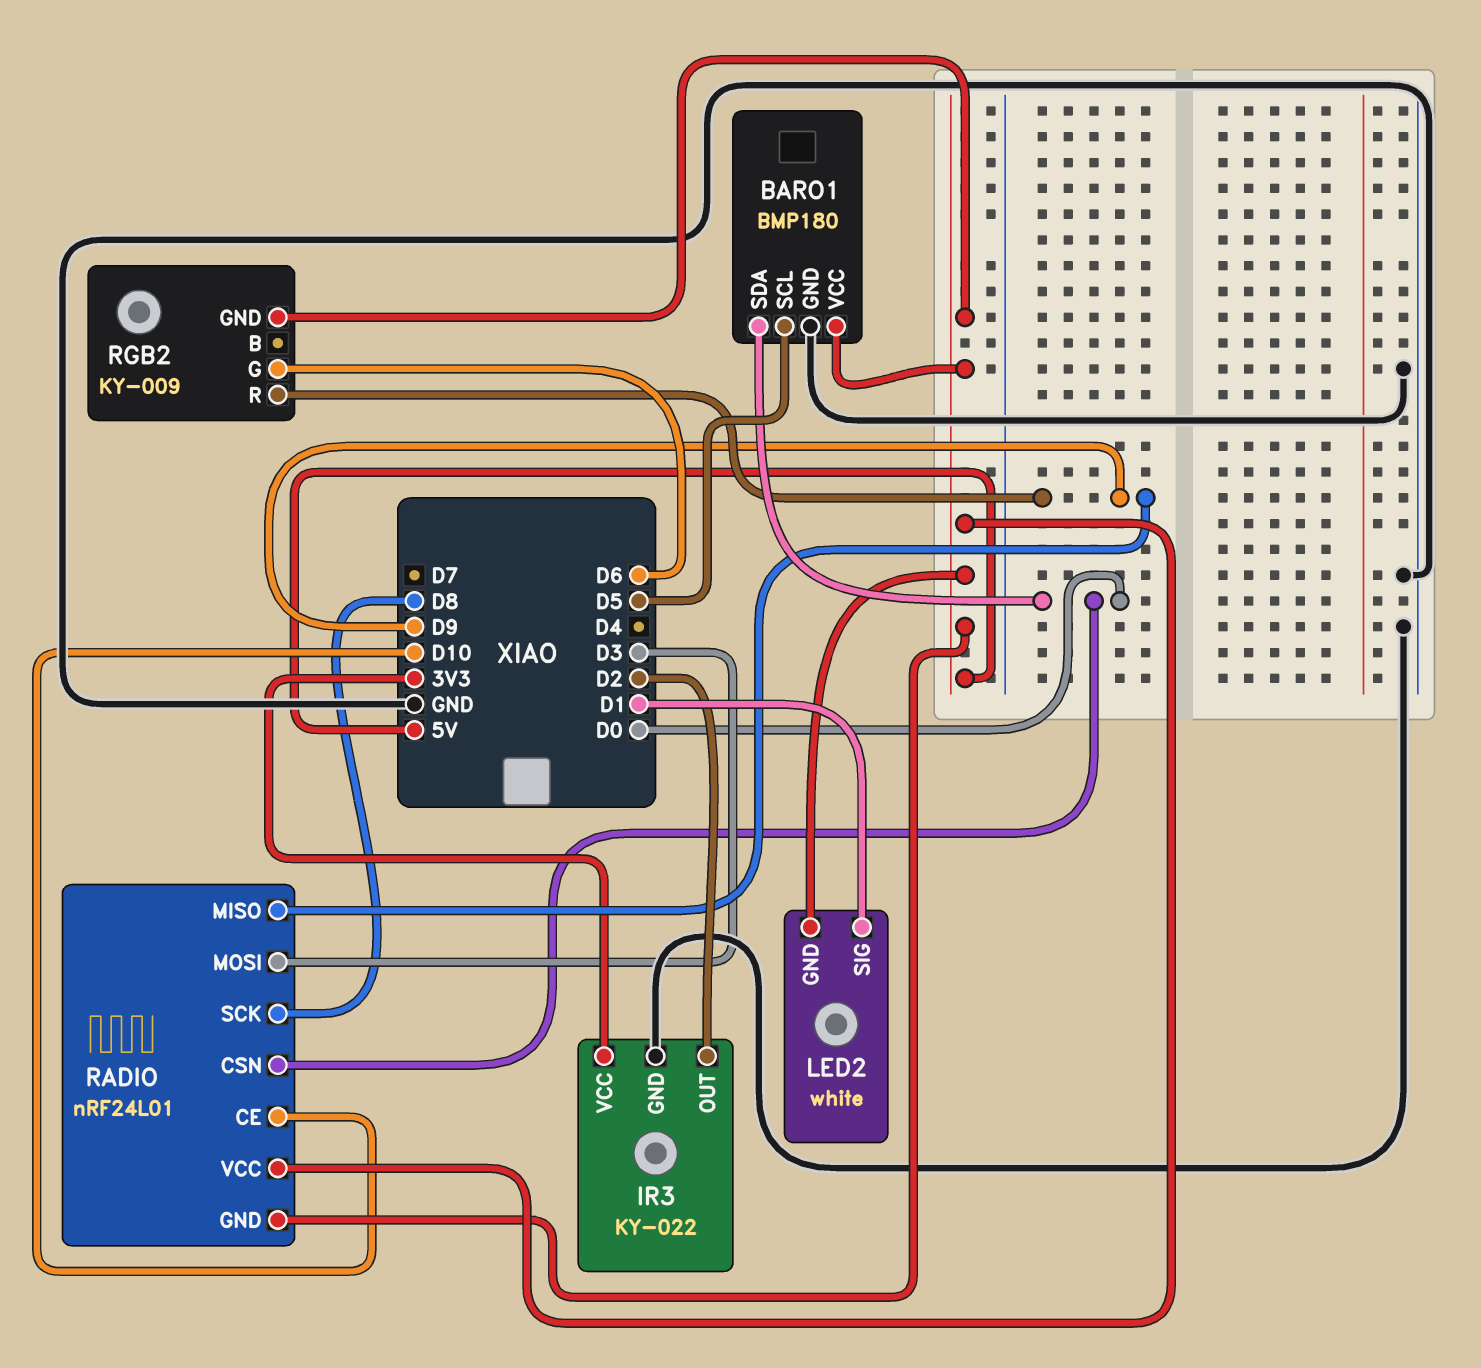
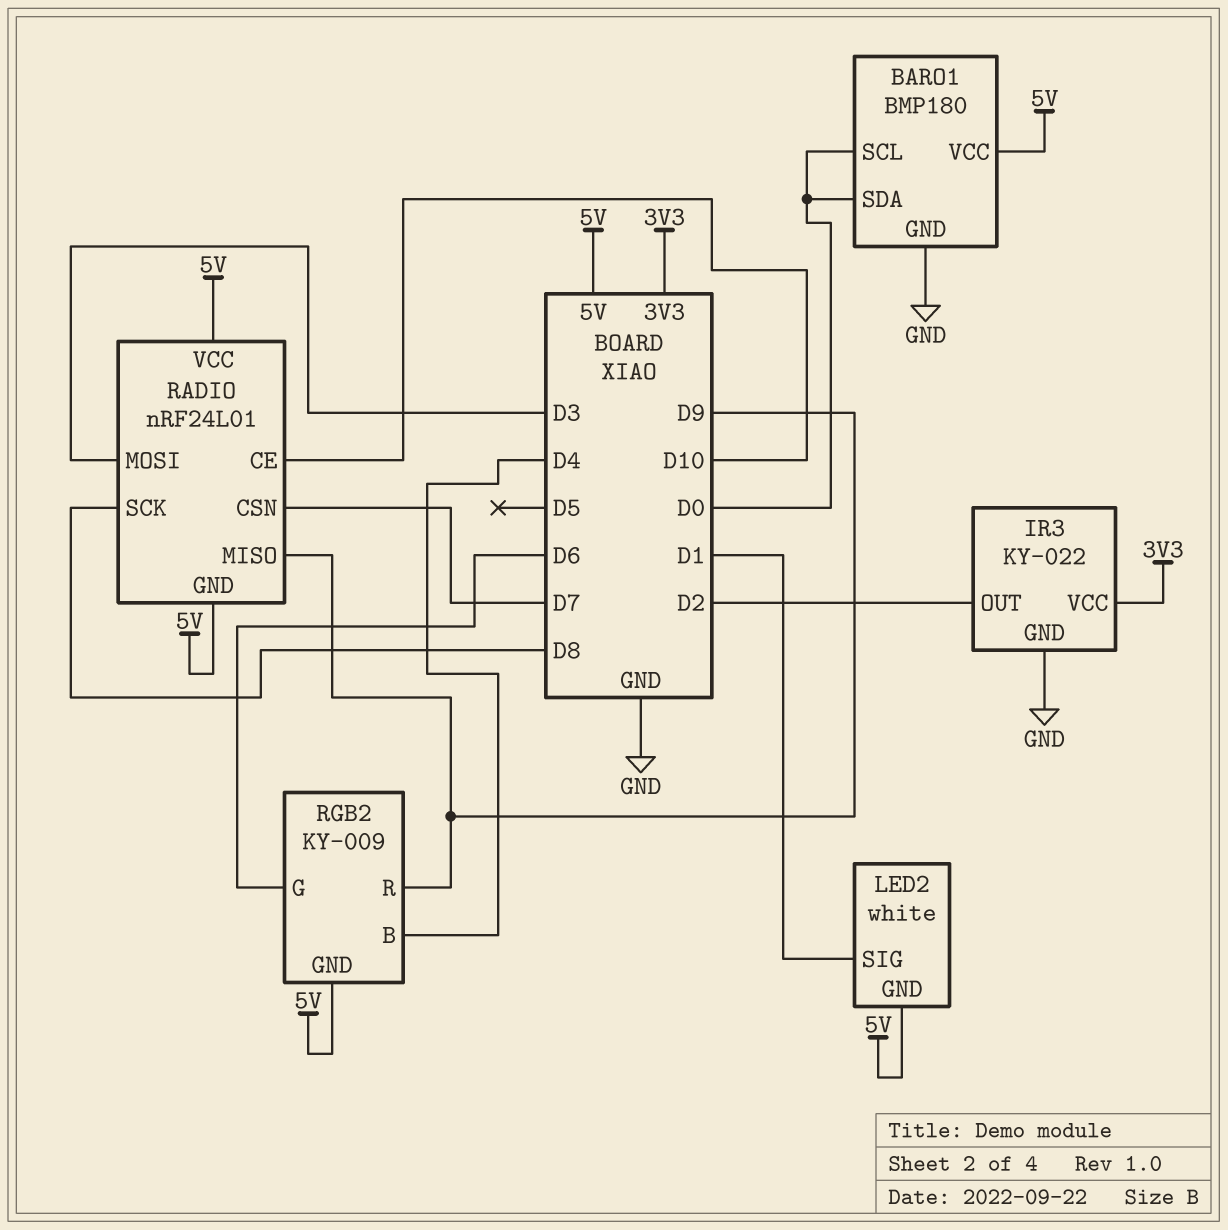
BARO1 pin SCL: D5 -> D0
RADIO pin CSN: D0 -> D7
RGB2 pin B: none -> D4

